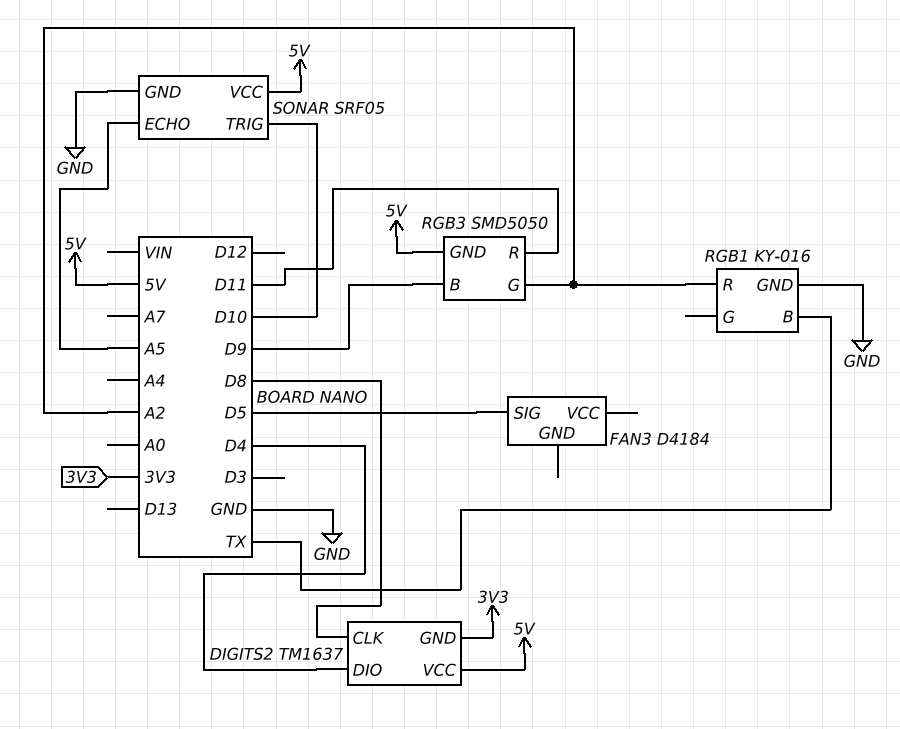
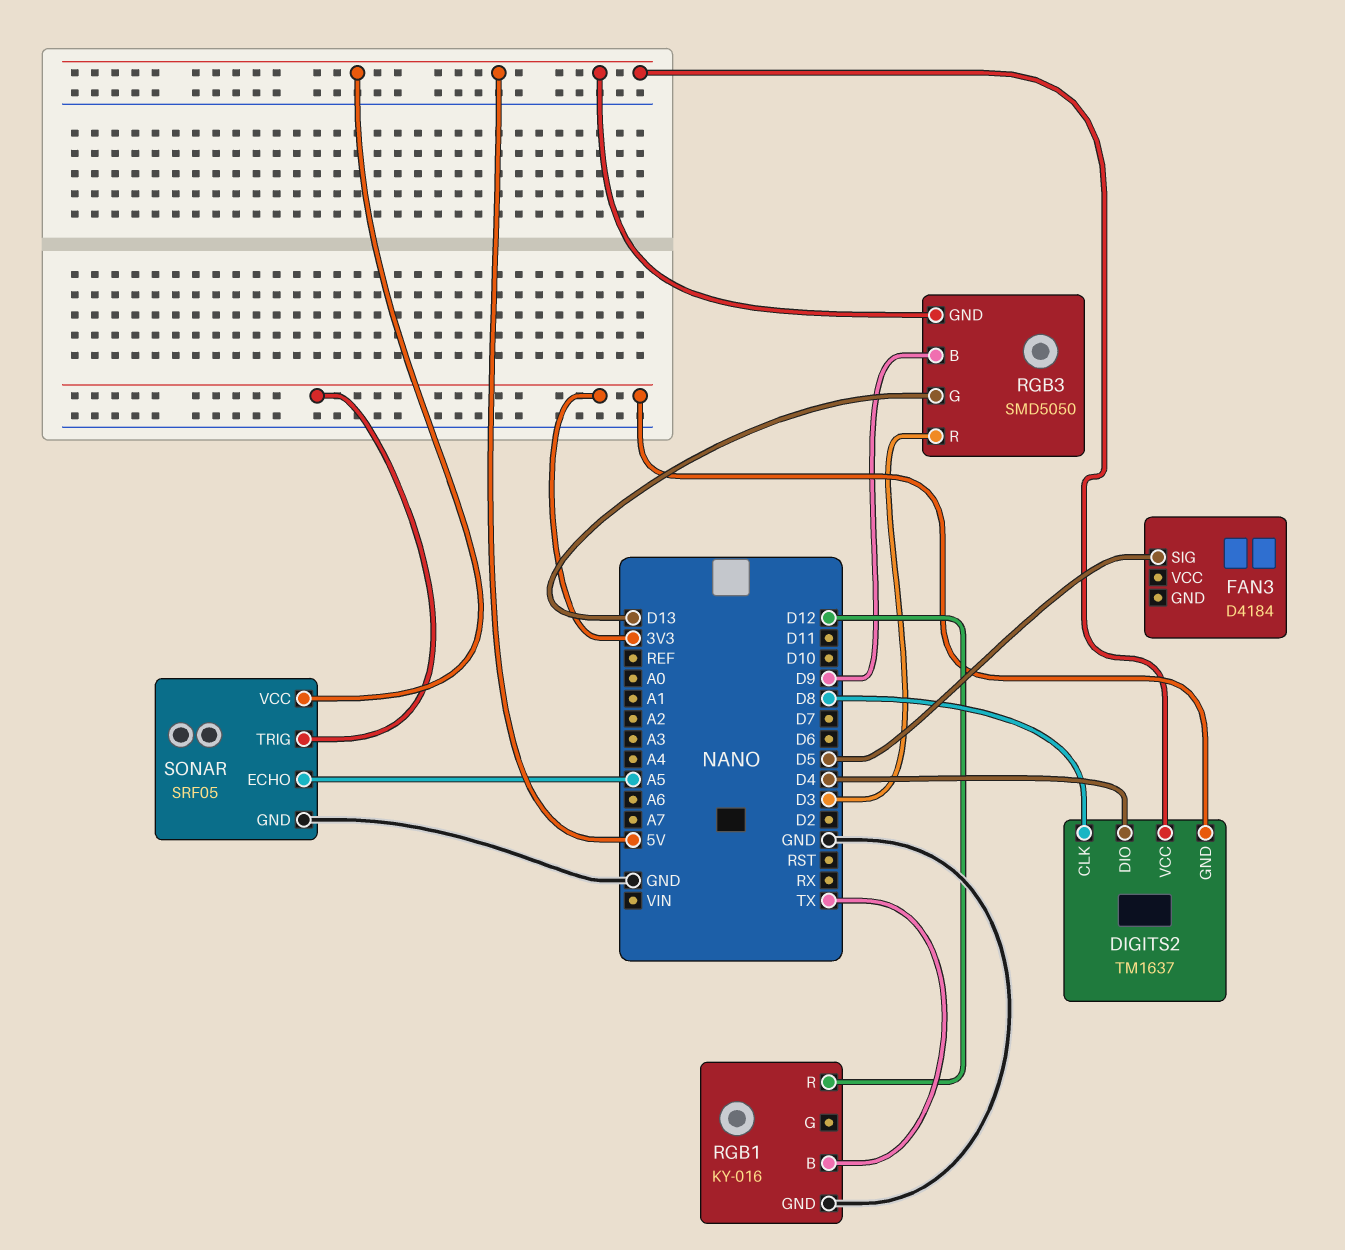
RGB1 pin R: A2 -> D12
RGB3 pin G: A2 -> D13
RGB3 pin R: D11 -> D3
SONAR pin TRIG: D10 -> 3V3

